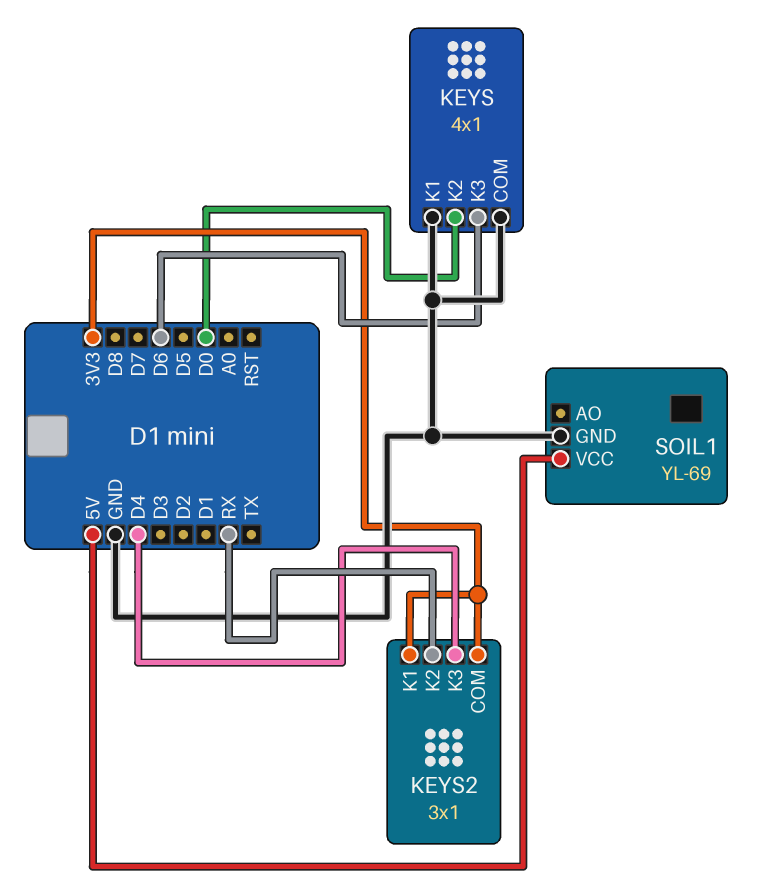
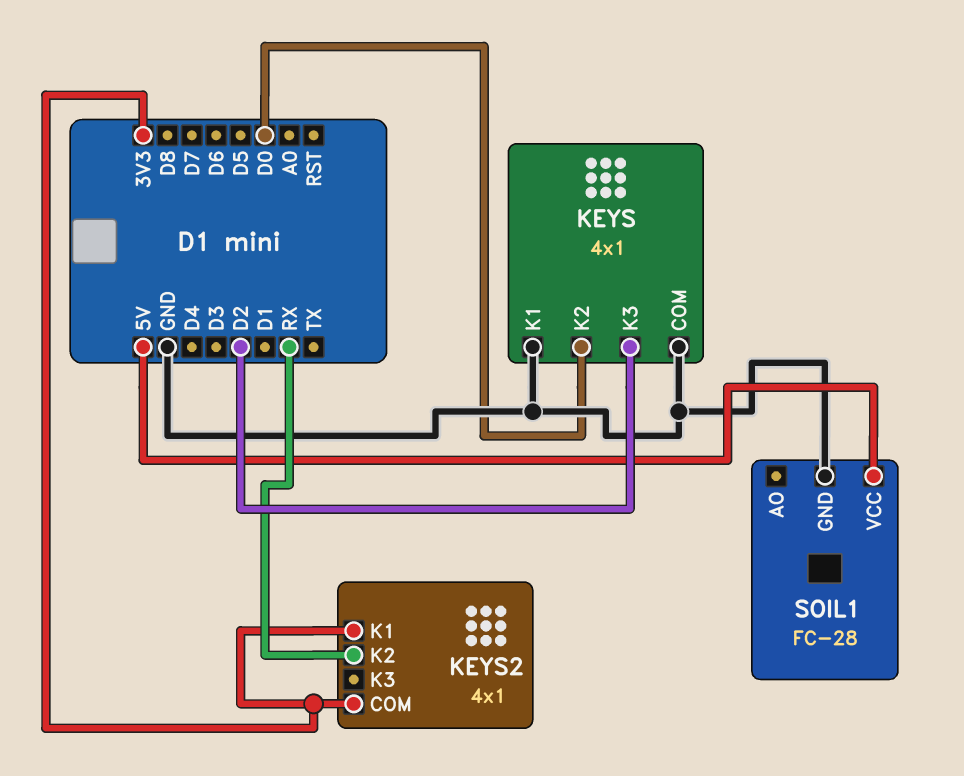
KEYS pin K3: D6 -> D2
KEYS2: 3x1 -> 4x1
KEYS2 pin K3: D4 -> none
SOIL1: YL-69 -> FC-28

